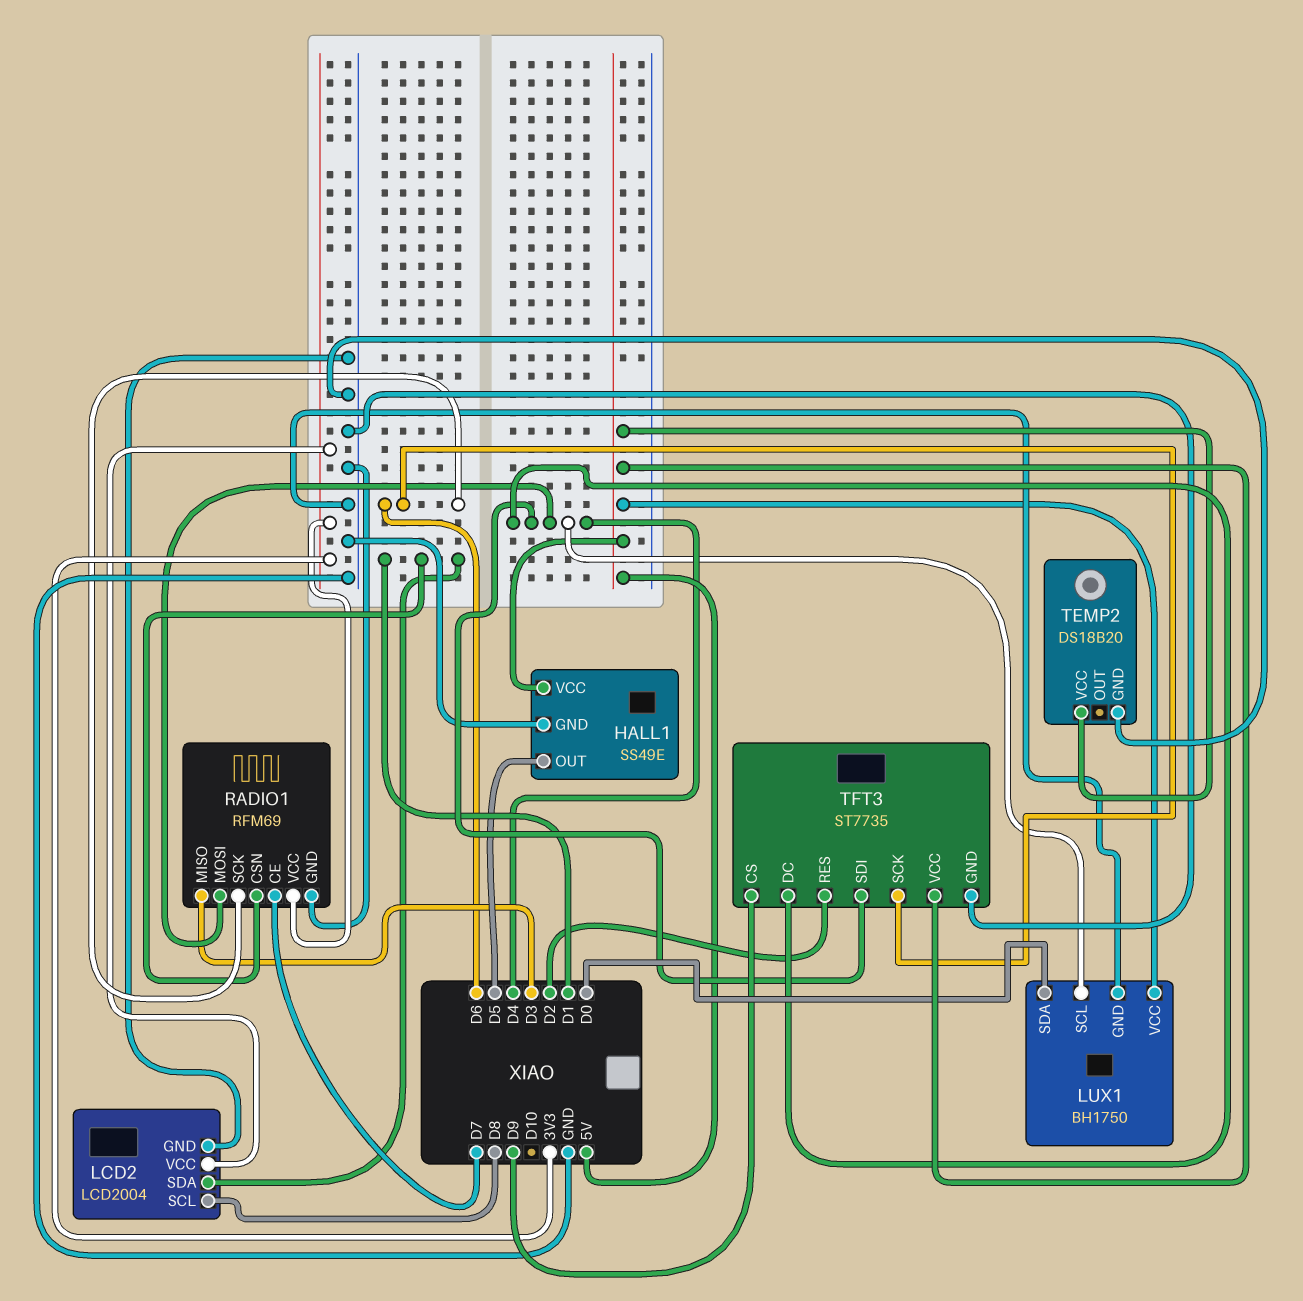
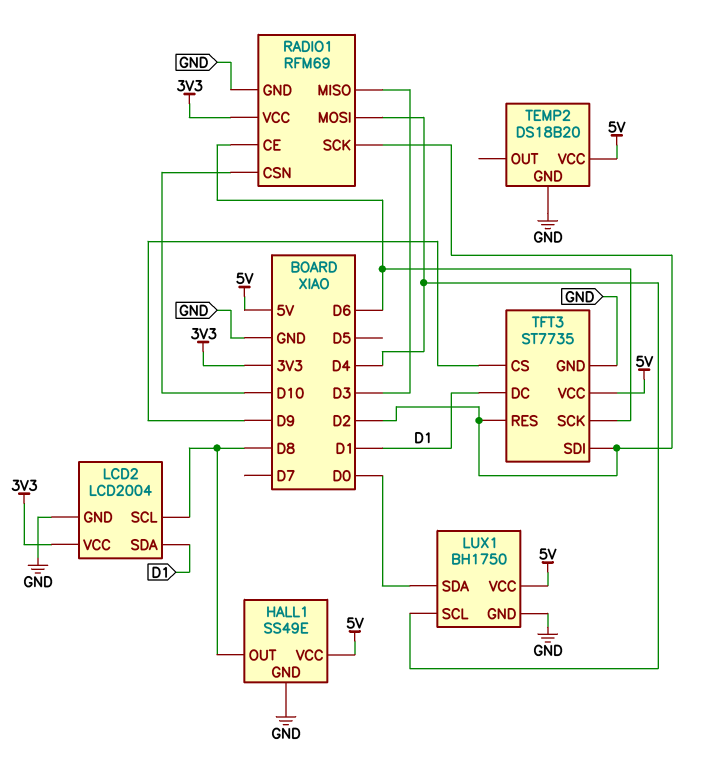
HALL1 pin OUT: D5 -> D8
RADIO1 pin CE: D7 -> D6
RADIO1 pin CSN: D1 -> D10
RADIO1 pin SCK: D6 -> D2
TFT3 pin DC: D4 -> D1
TFT3 pin SDI: D4 -> D2

